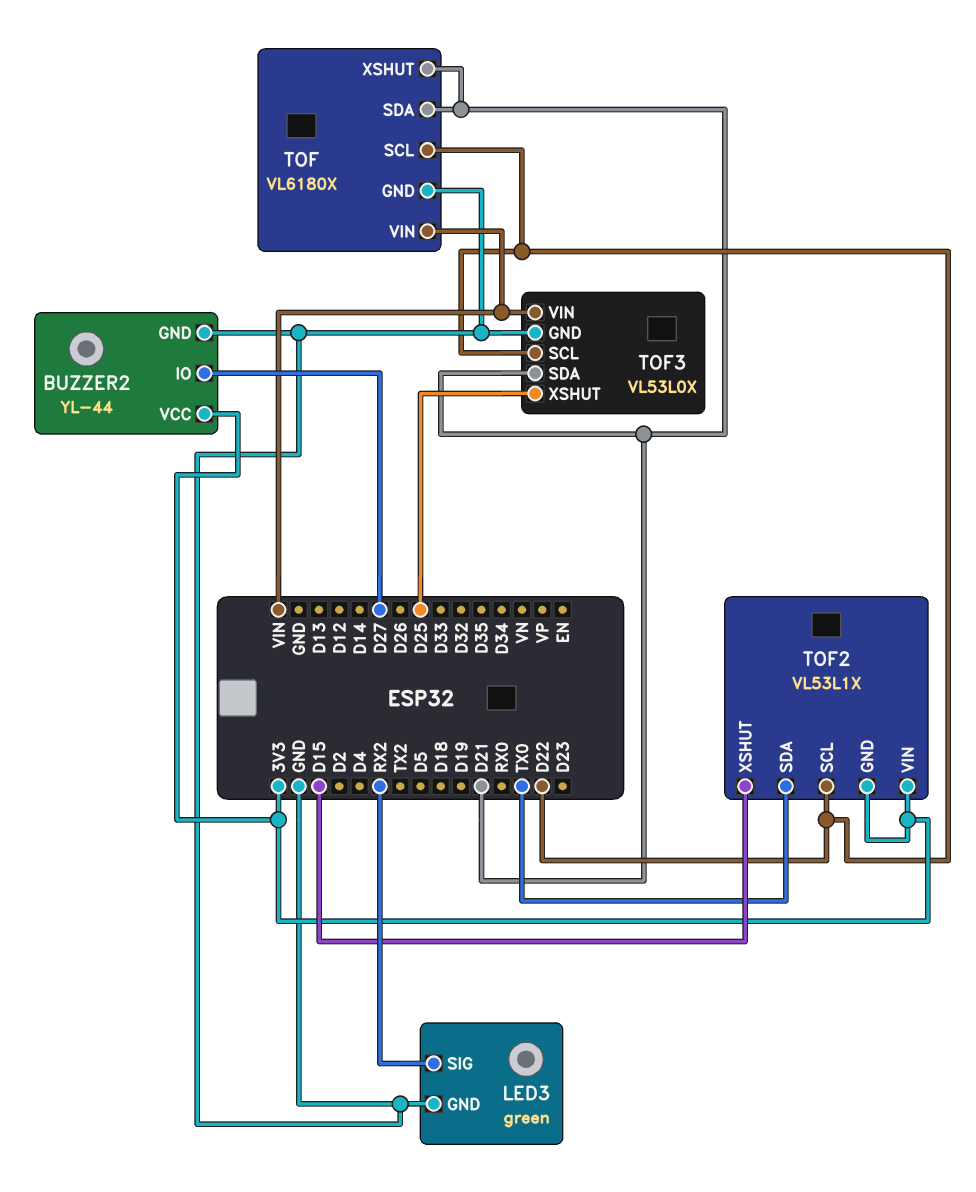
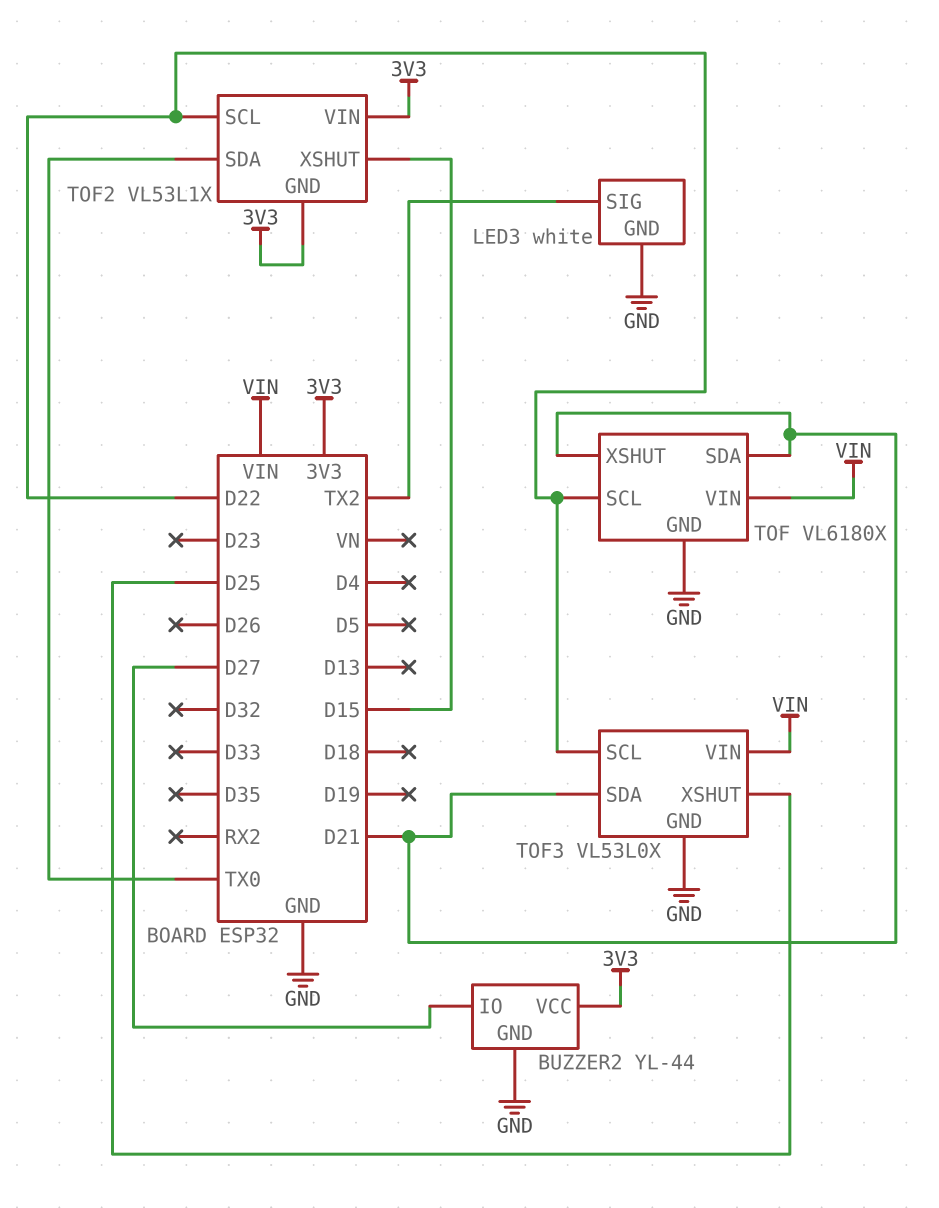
LED3: green -> white
LED3 pin SIG: RX2 -> TX2

